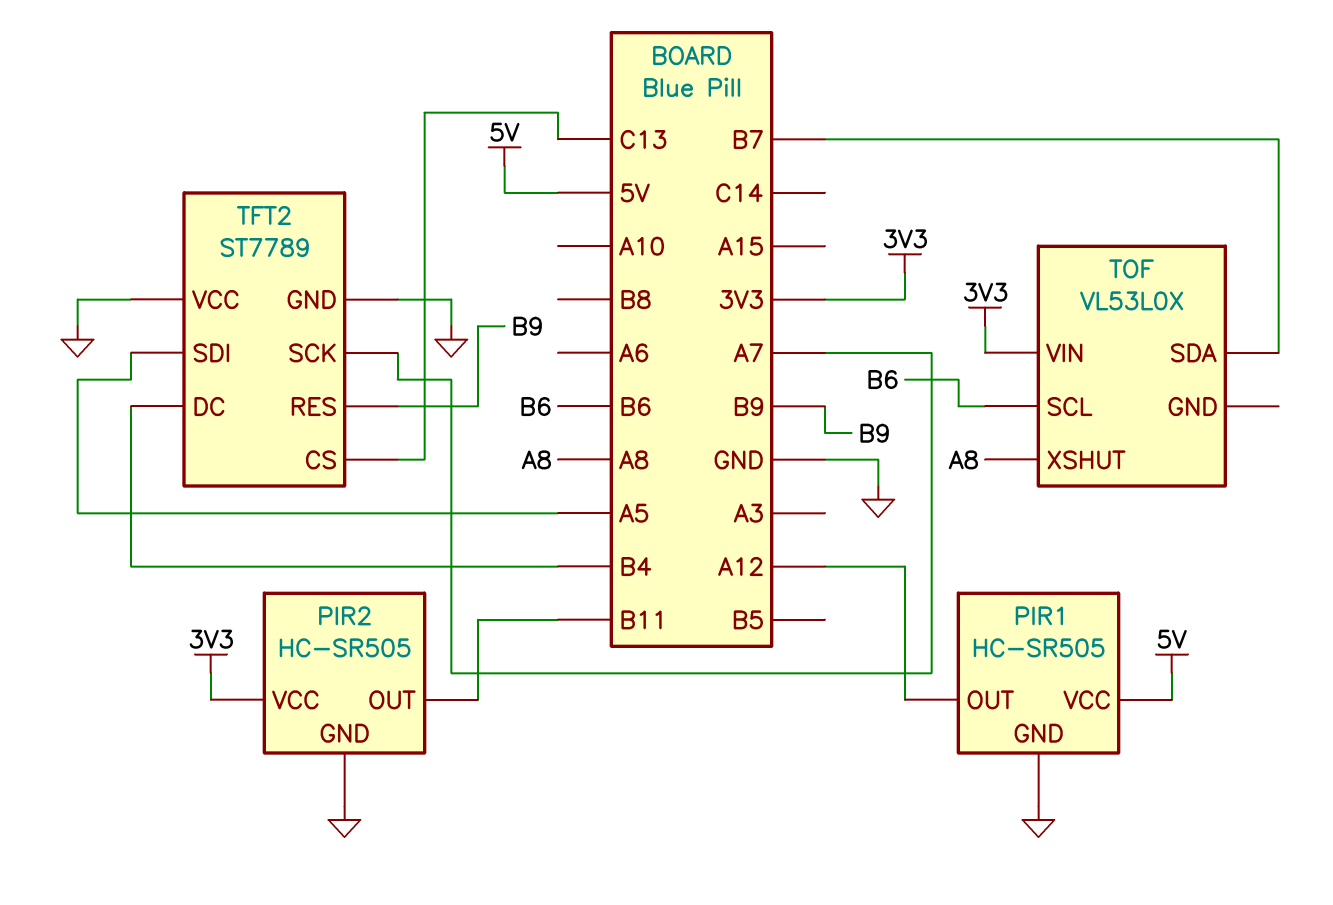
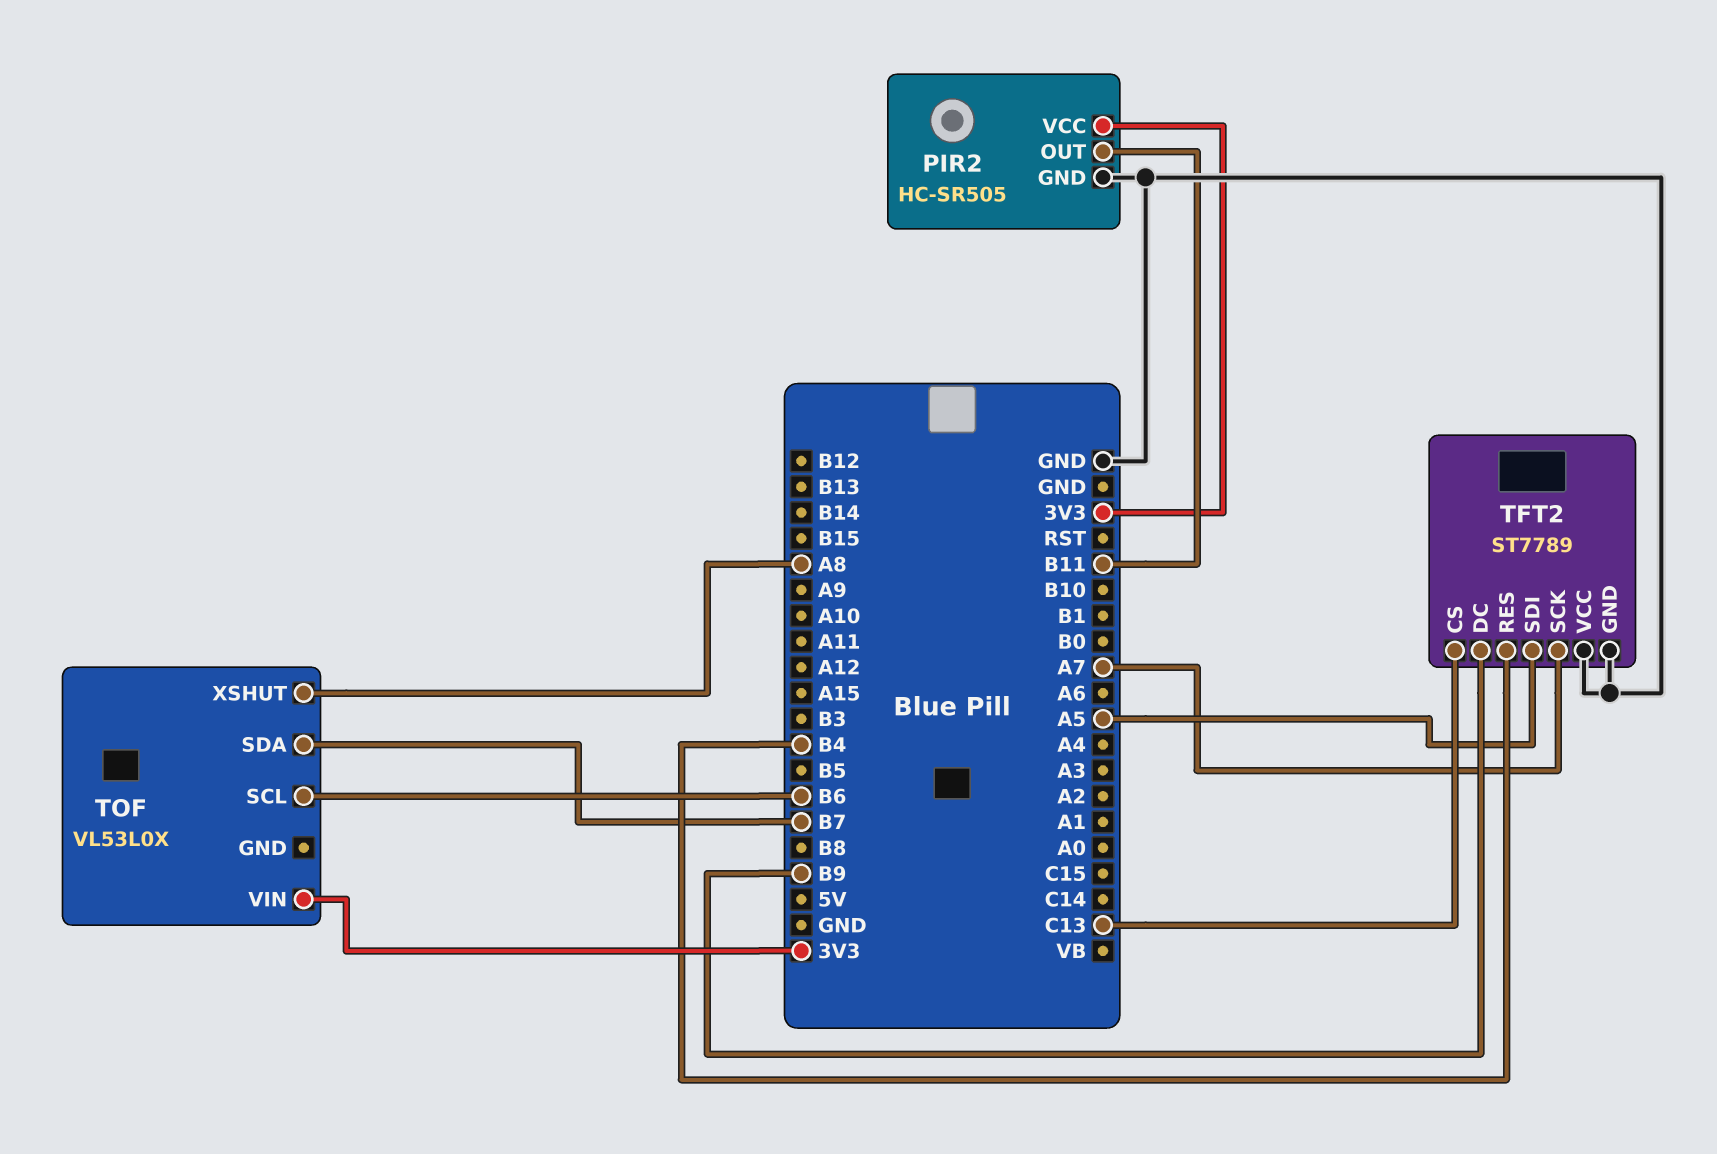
PIR1: HC-SR505 -> none
PIR1 pin GND: GND -> none
PIR1 pin OUT: A12 -> none
PIR1 pin VCC: 5V -> none
TFT2 pin DC: B4 -> B9
TFT2 pin RES: B9 -> B4

